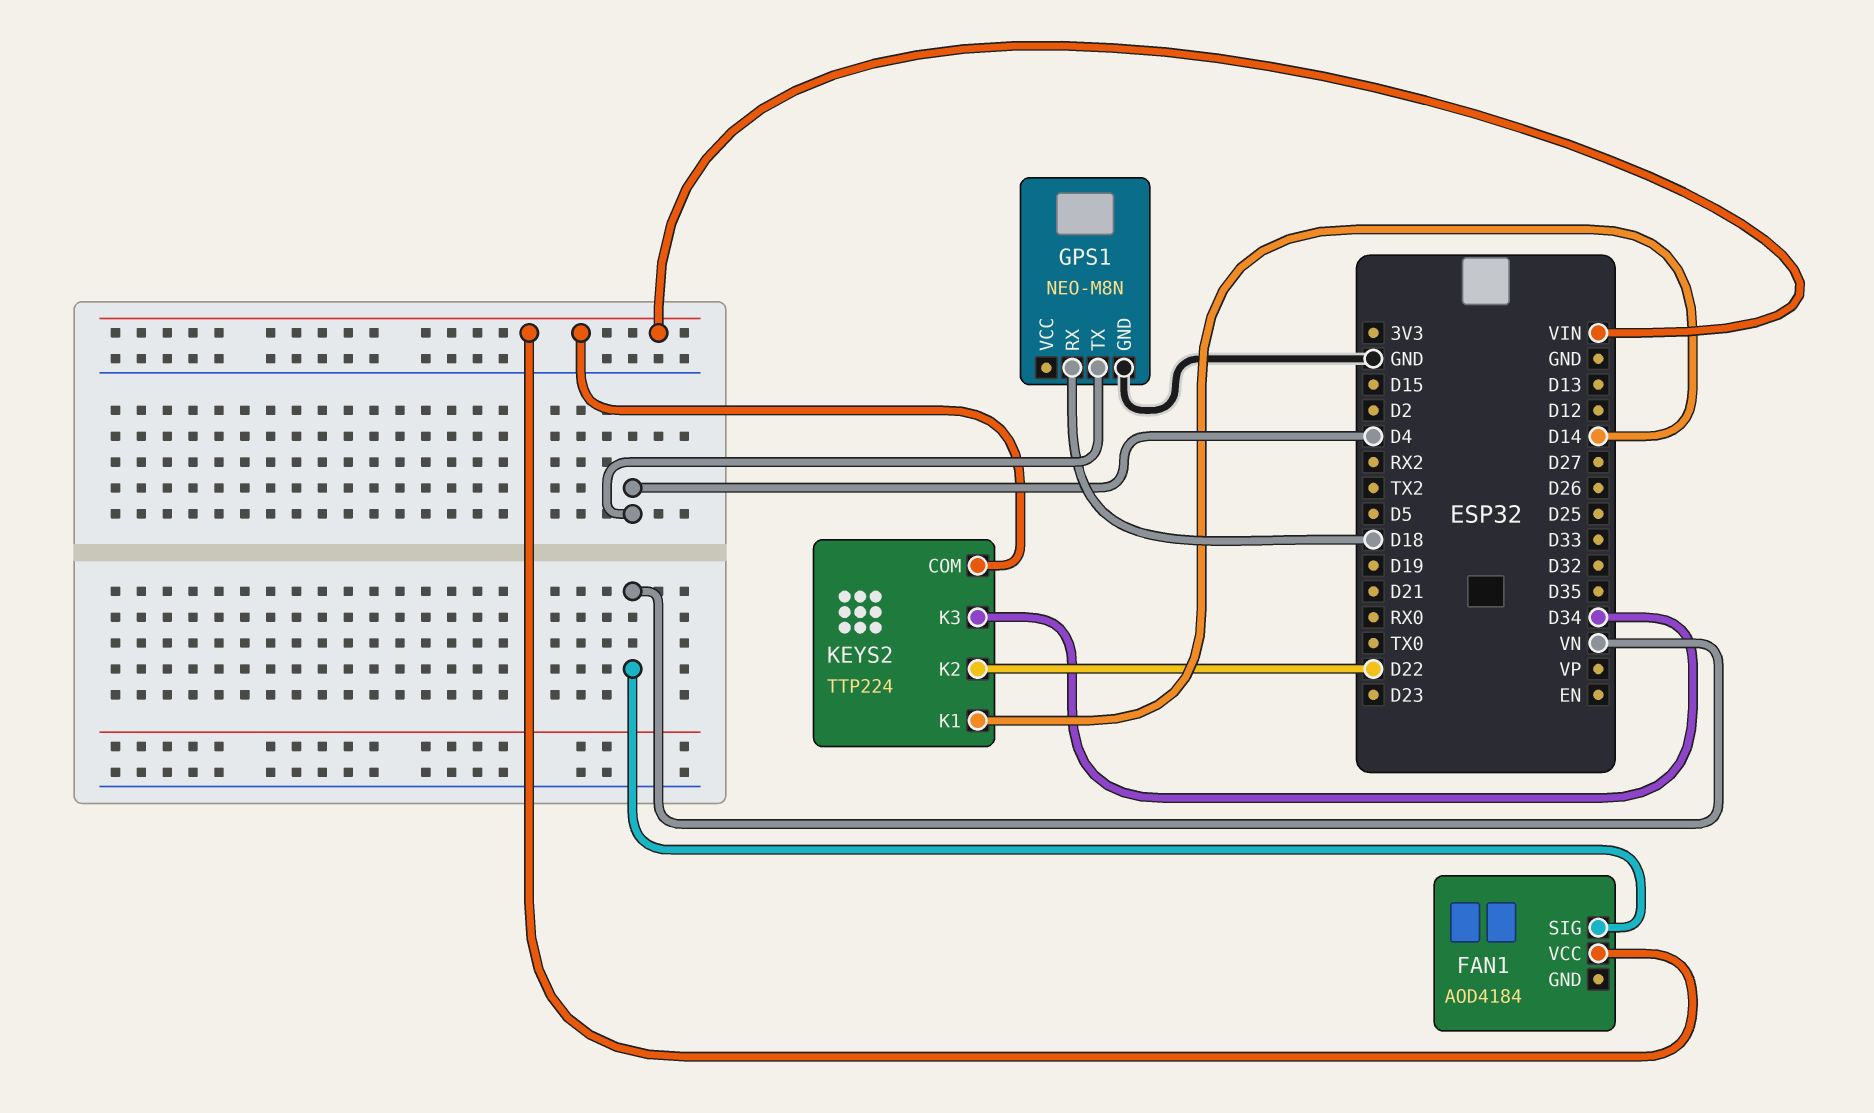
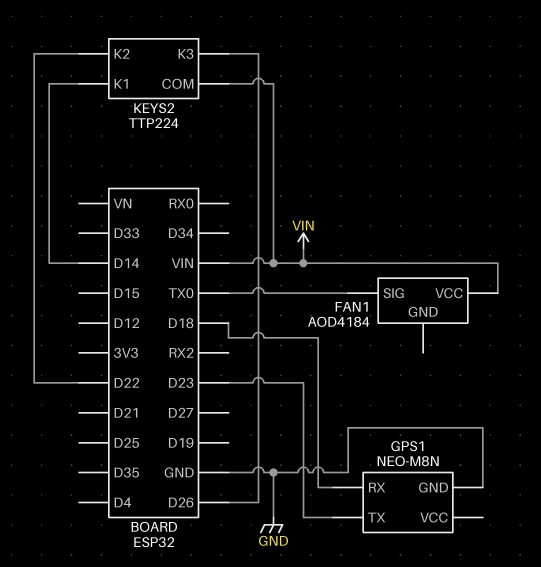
FAN1 pin SIG: VN -> TX0
GPS1 pin TX: D4 -> D23
KEYS2 pin K3: D34 -> D26

